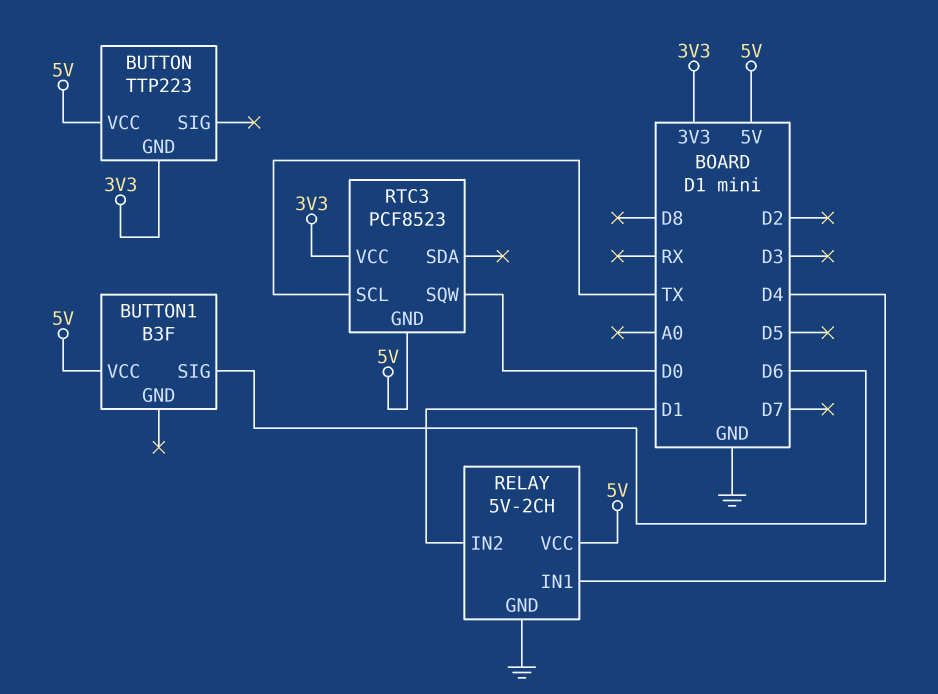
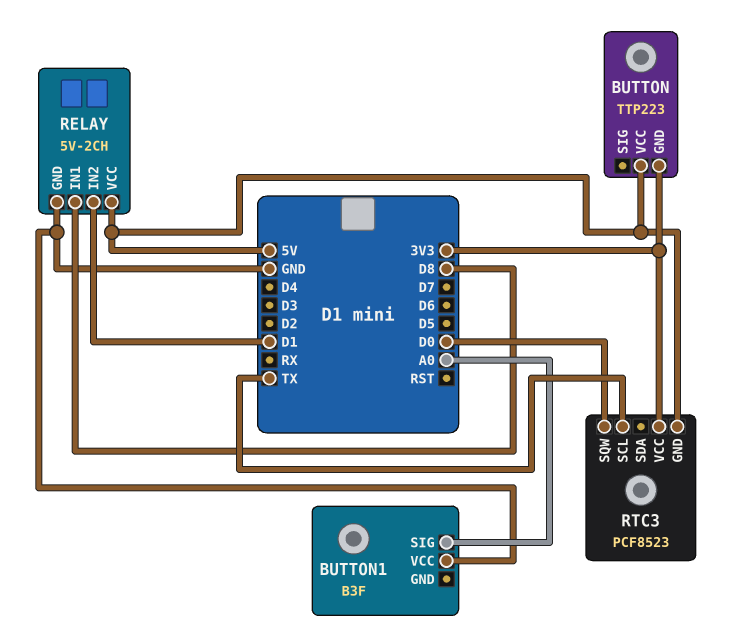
BUTTON1 pin SIG: D6 -> A0
BUTTON1 pin VCC: 5V -> GND
RELAY pin IN1: D4 -> D8

